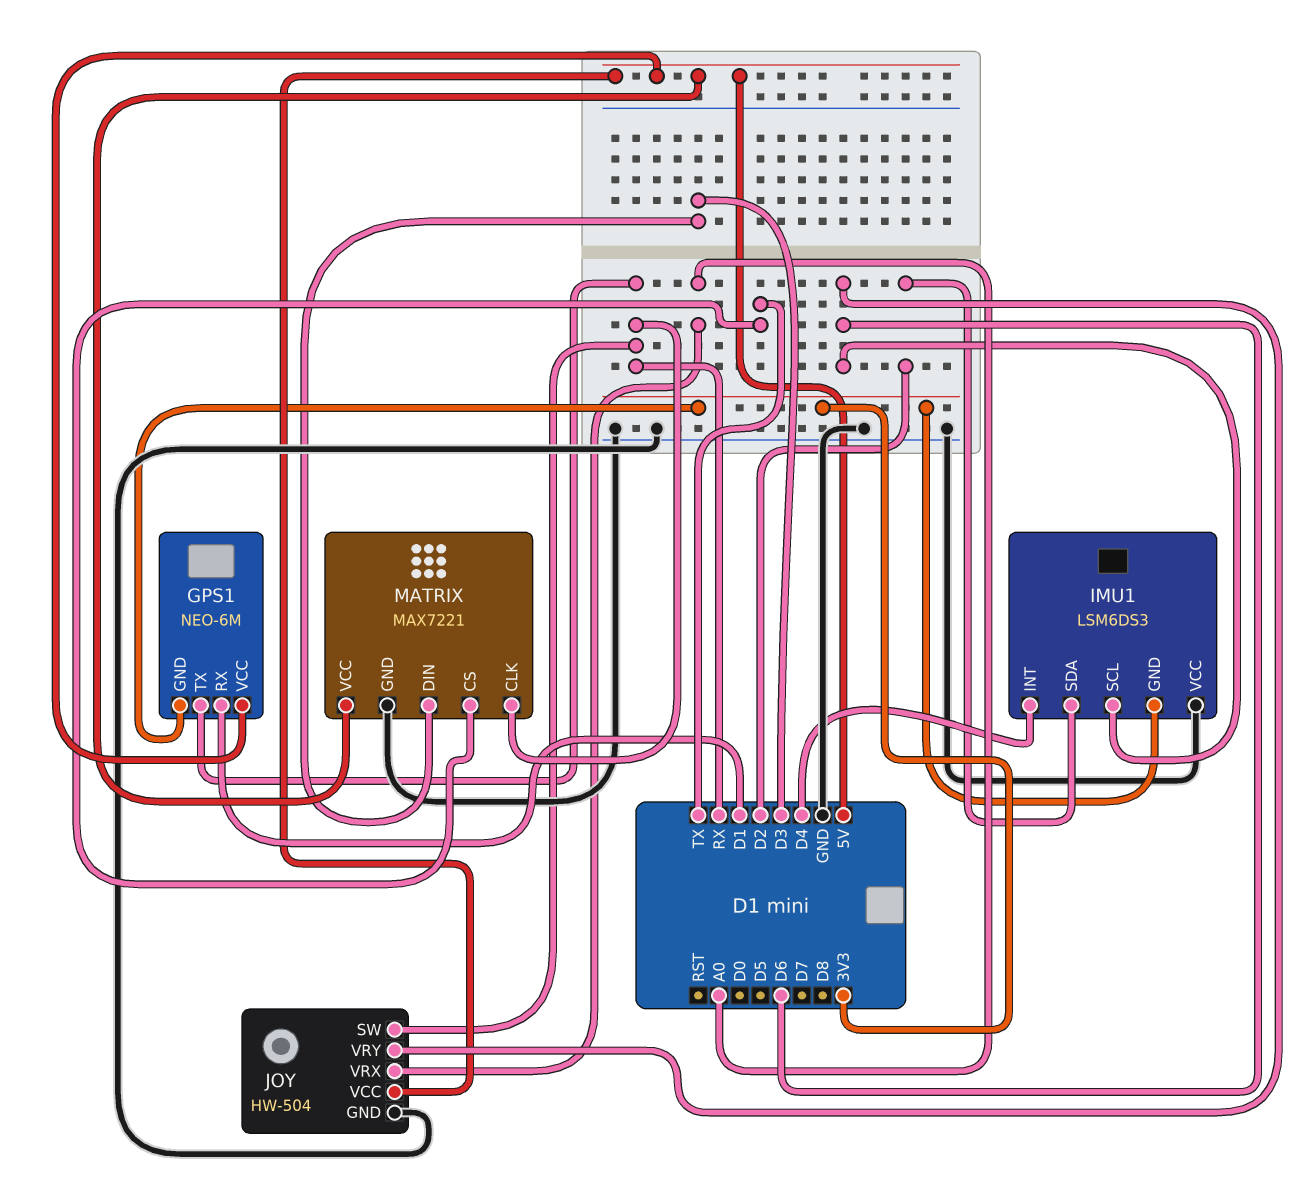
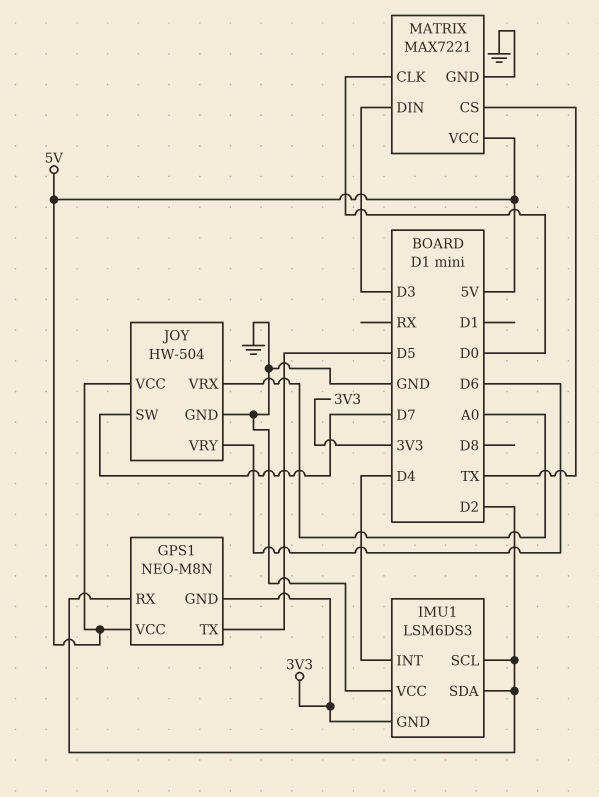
GPS1: NEO-6M -> NEO-M8N
GPS1 pin RX: D1 -> D2
GPS1 pin TX: RX -> D5
IMU1 pin SCL: D6 -> D2
JOY pin SW: RX -> D7
MATRIX pin CLK: RX -> D0

